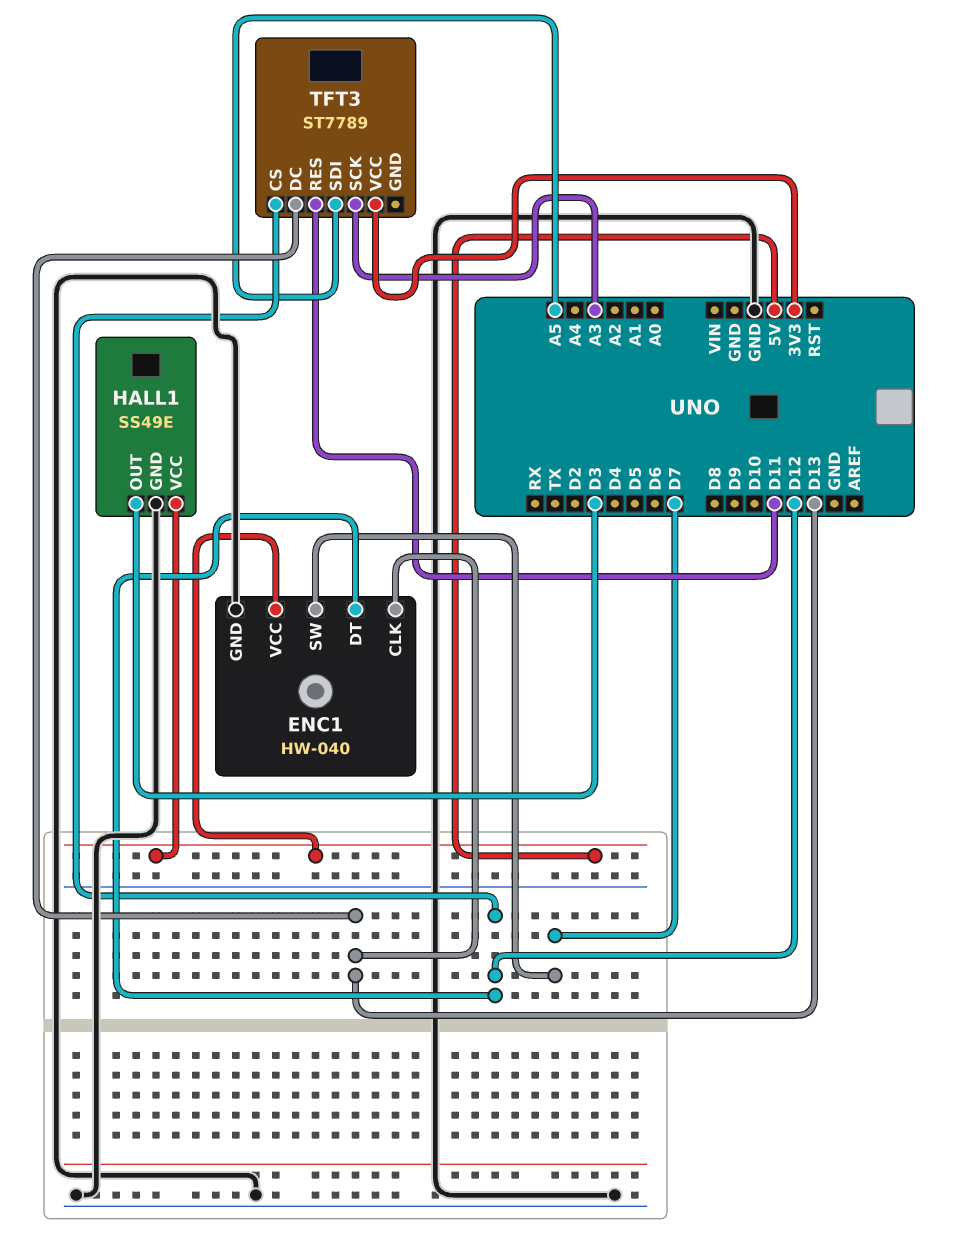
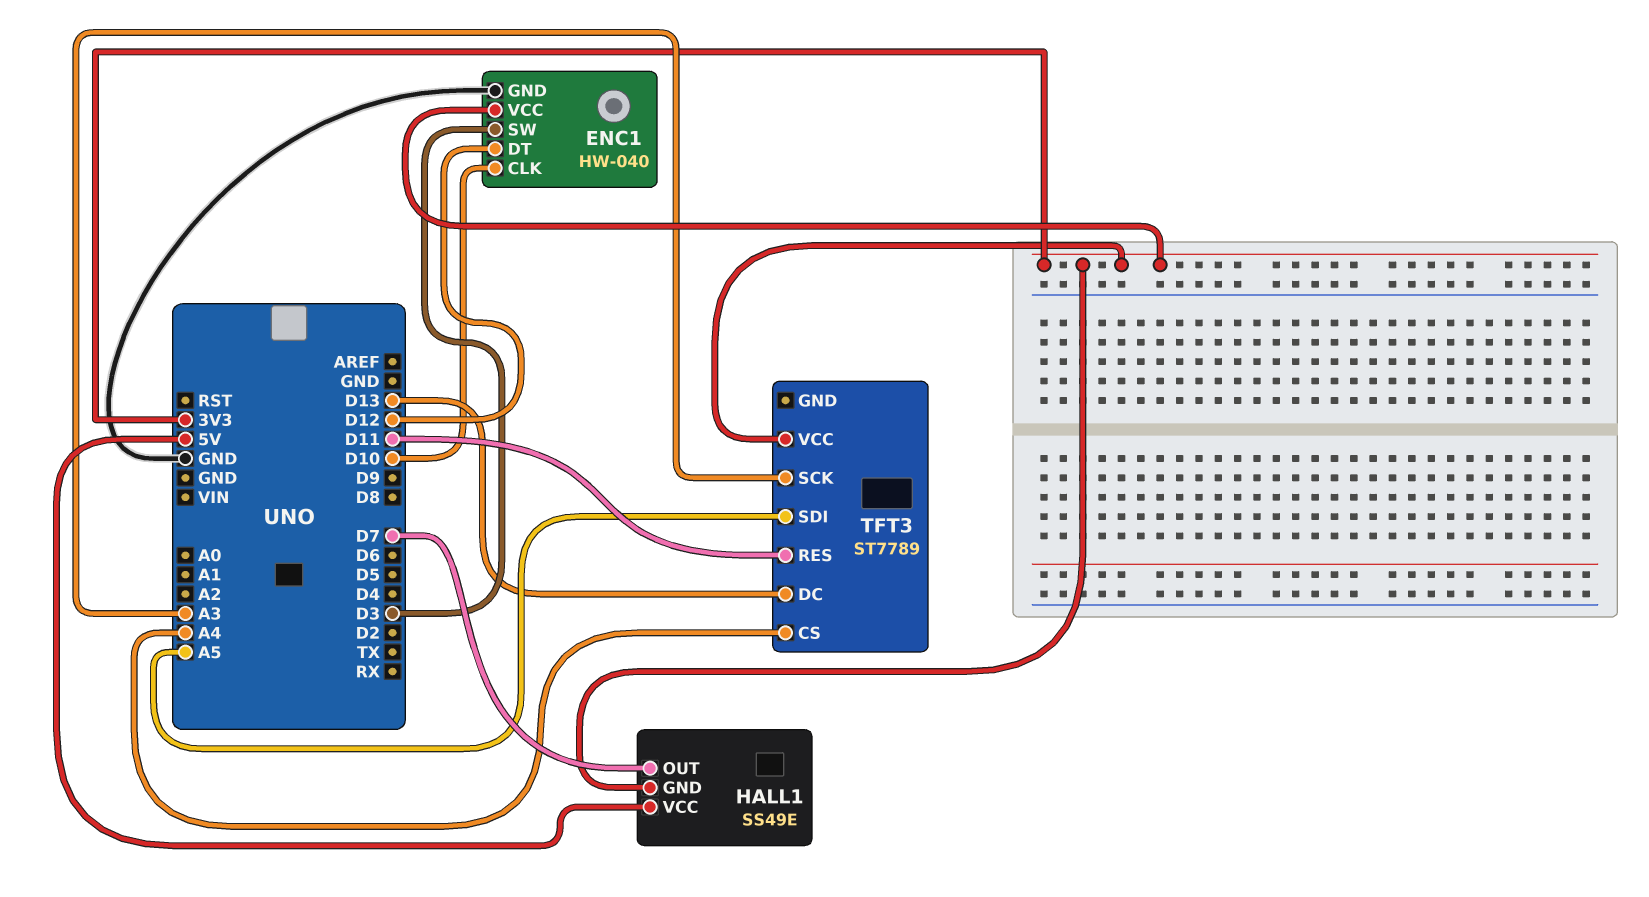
ENC1 pin CLK: D13 -> D10
ENC1 pin SW: D7 -> D3
ENC1 pin VCC: 5V -> 3V3
HALL1 pin GND: GND -> 3V3
HALL1 pin OUT: D3 -> D7
TFT3 pin CS: D12 -> A4

